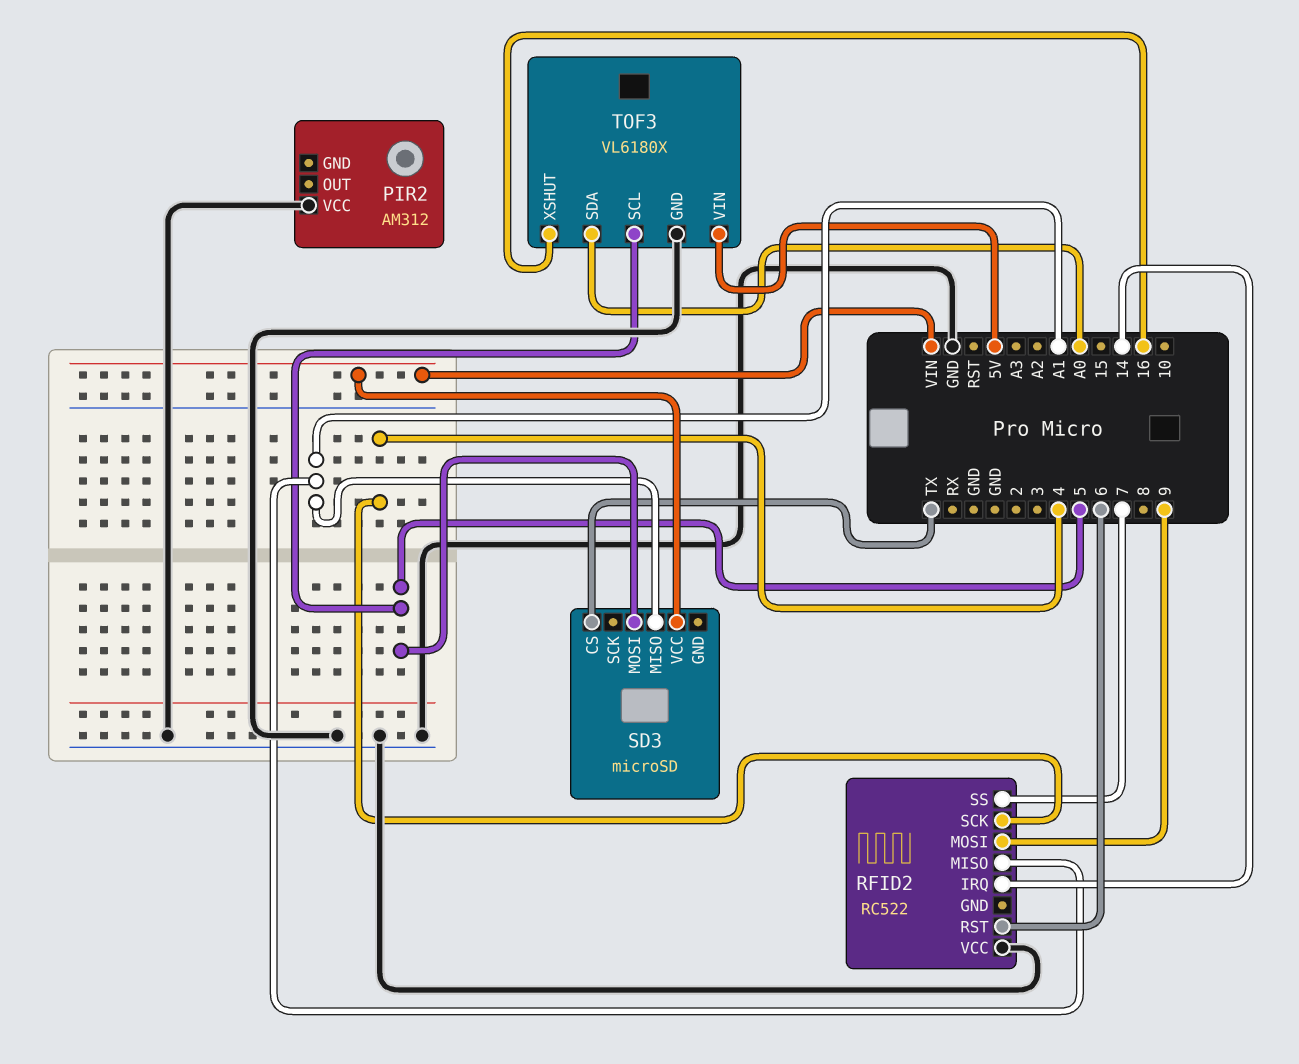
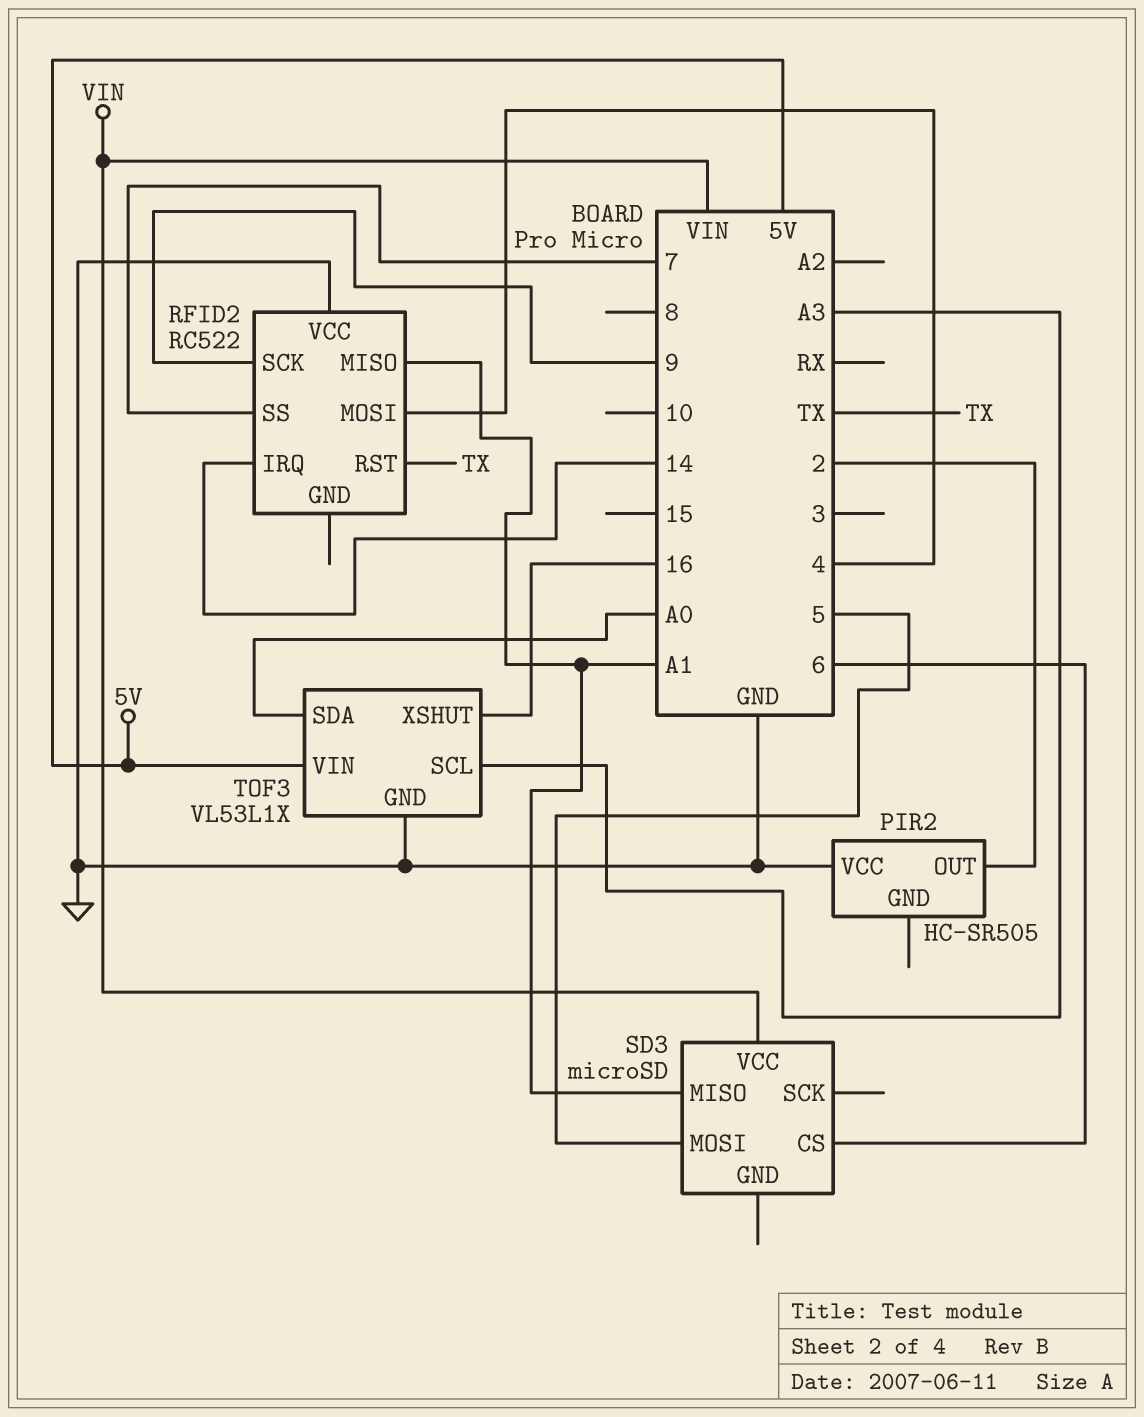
PIR2: AM312 -> HC-SR505
PIR2 pin OUT: none -> 2
RFID2 pin MOSI: 9 -> 4
RFID2 pin RST: 6 -> TX
RFID2 pin SCK: 4 -> 9
SD3 pin CS: TX -> 6
TOF3: VL6180X -> VL53L1X
TOF3 pin SCL: 5 -> A3

